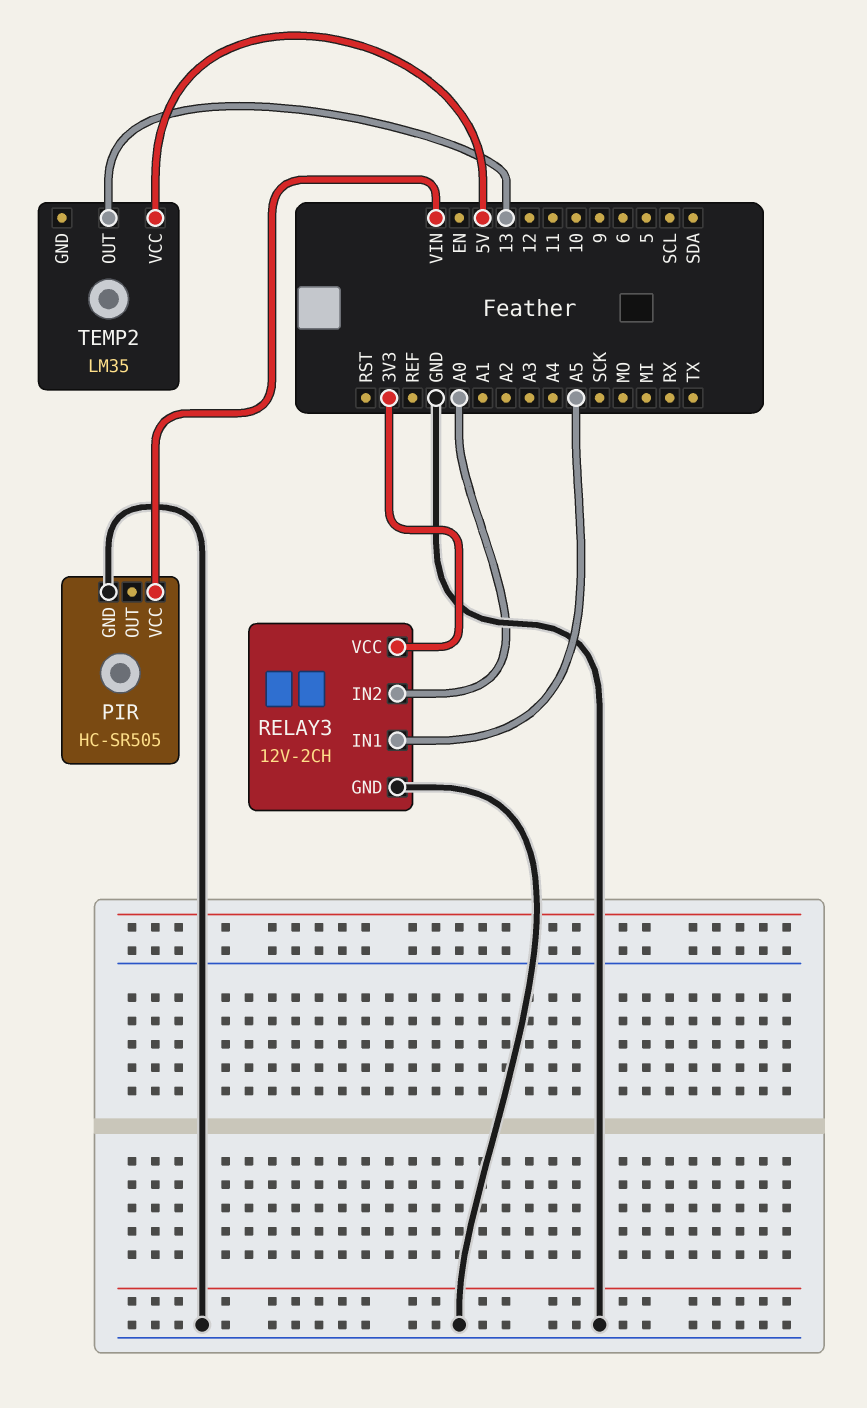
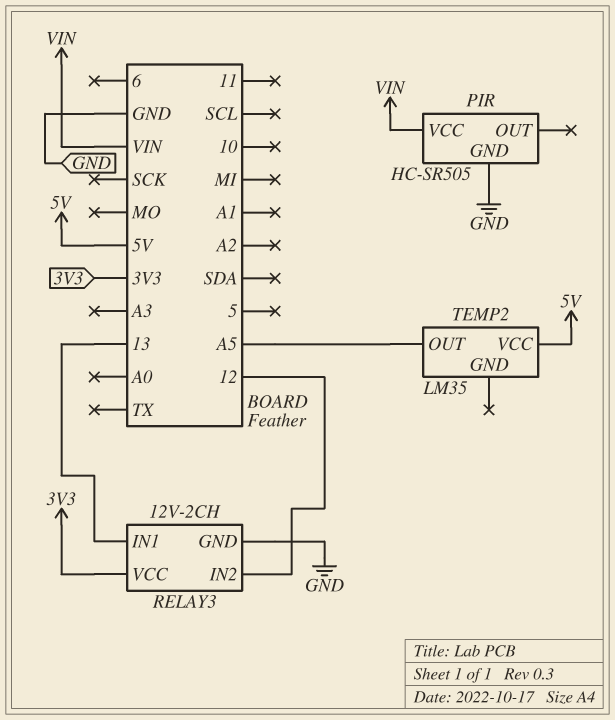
RELAY3 pin IN1: A5 -> 13
RELAY3 pin IN2: A0 -> 12
TEMP2 pin OUT: 13 -> A5

